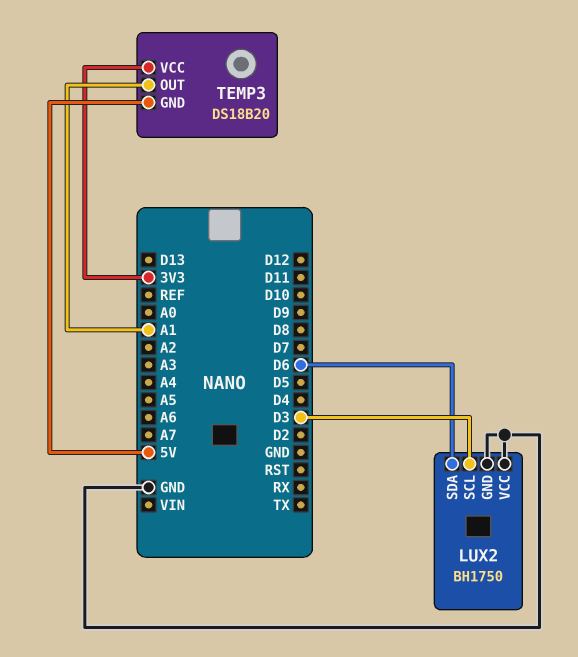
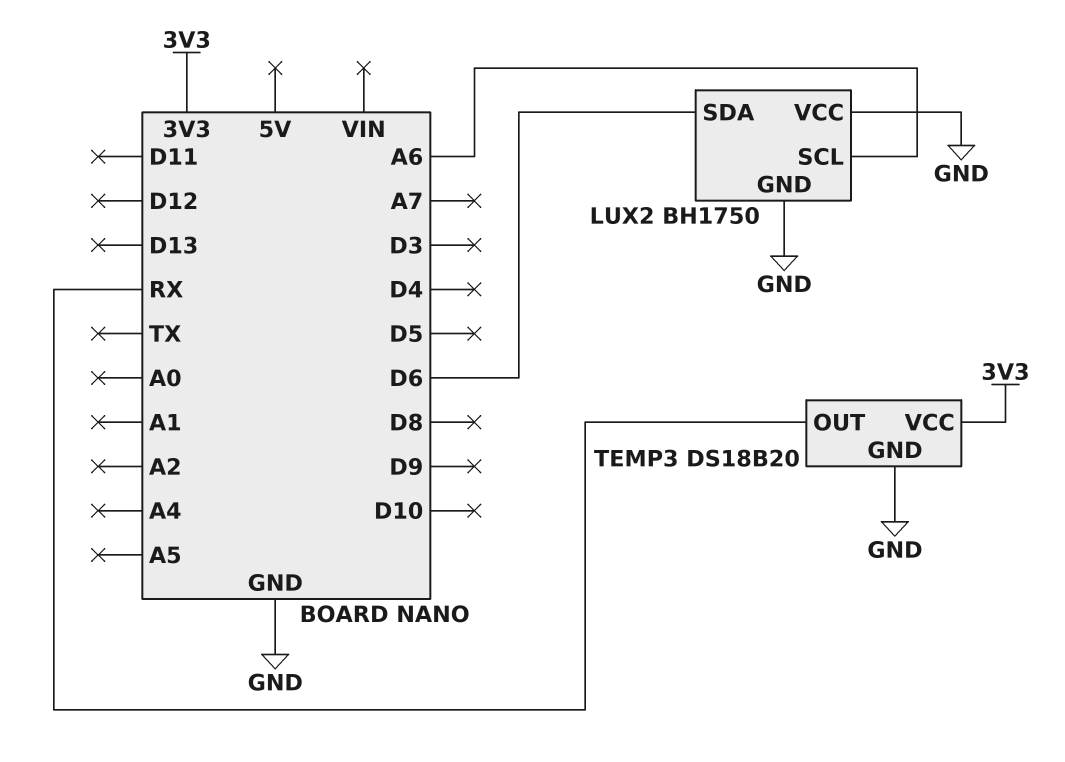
LUX2 pin SCL: D3 -> A6
TEMP3 pin GND: 5V -> GND
TEMP3 pin OUT: A1 -> RX

